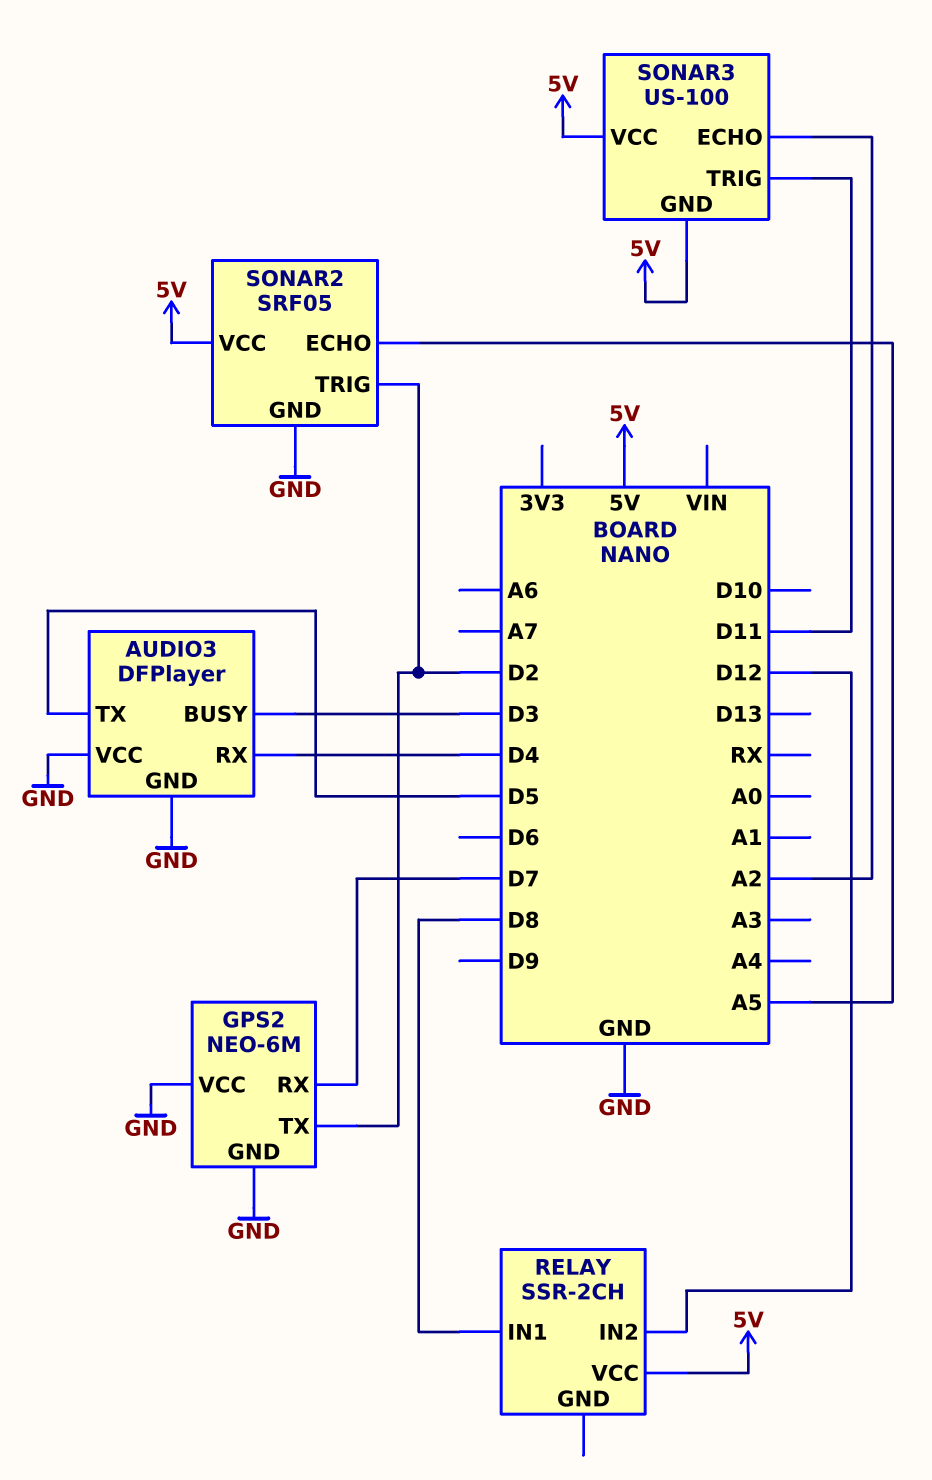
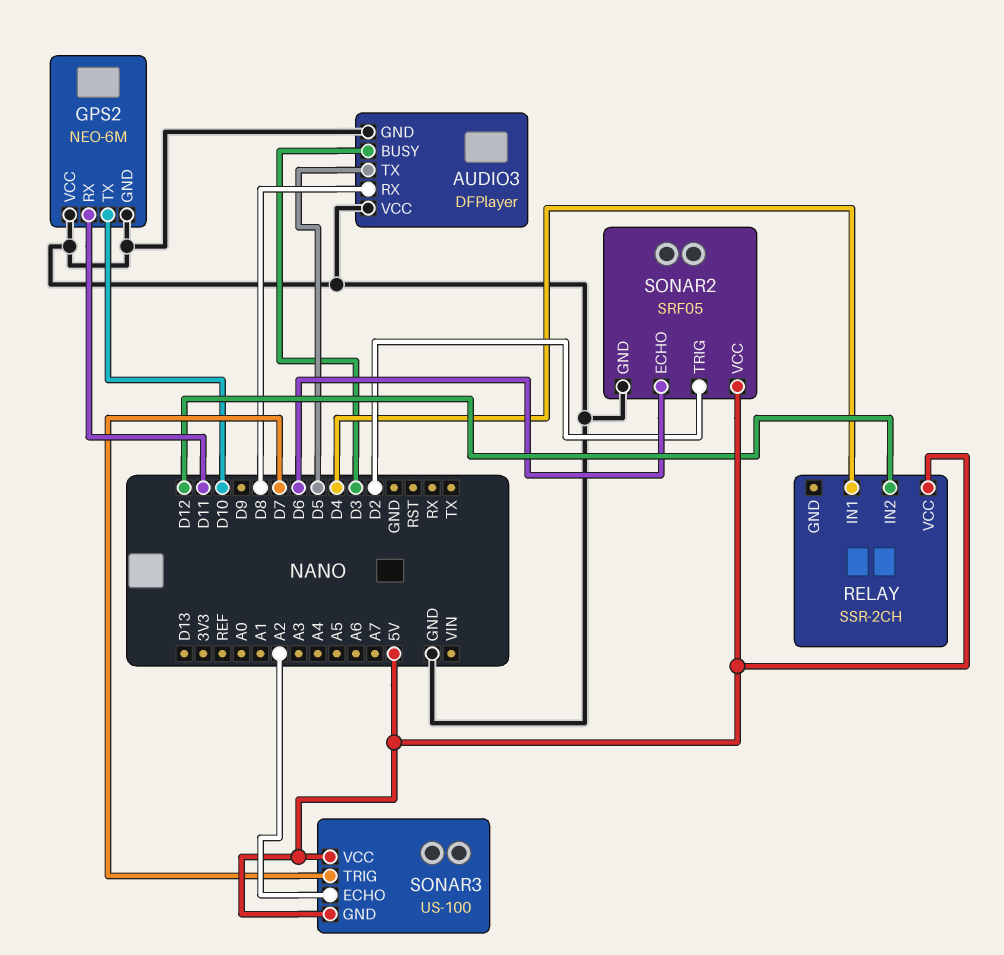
AUDIO3 pin RX: D4 -> D8
GPS2 pin RX: D7 -> D11
GPS2 pin TX: D2 -> D10
RELAY pin IN1: D8 -> D4
SONAR2 pin ECHO: A5 -> D6
SONAR3 pin TRIG: D11 -> D7

